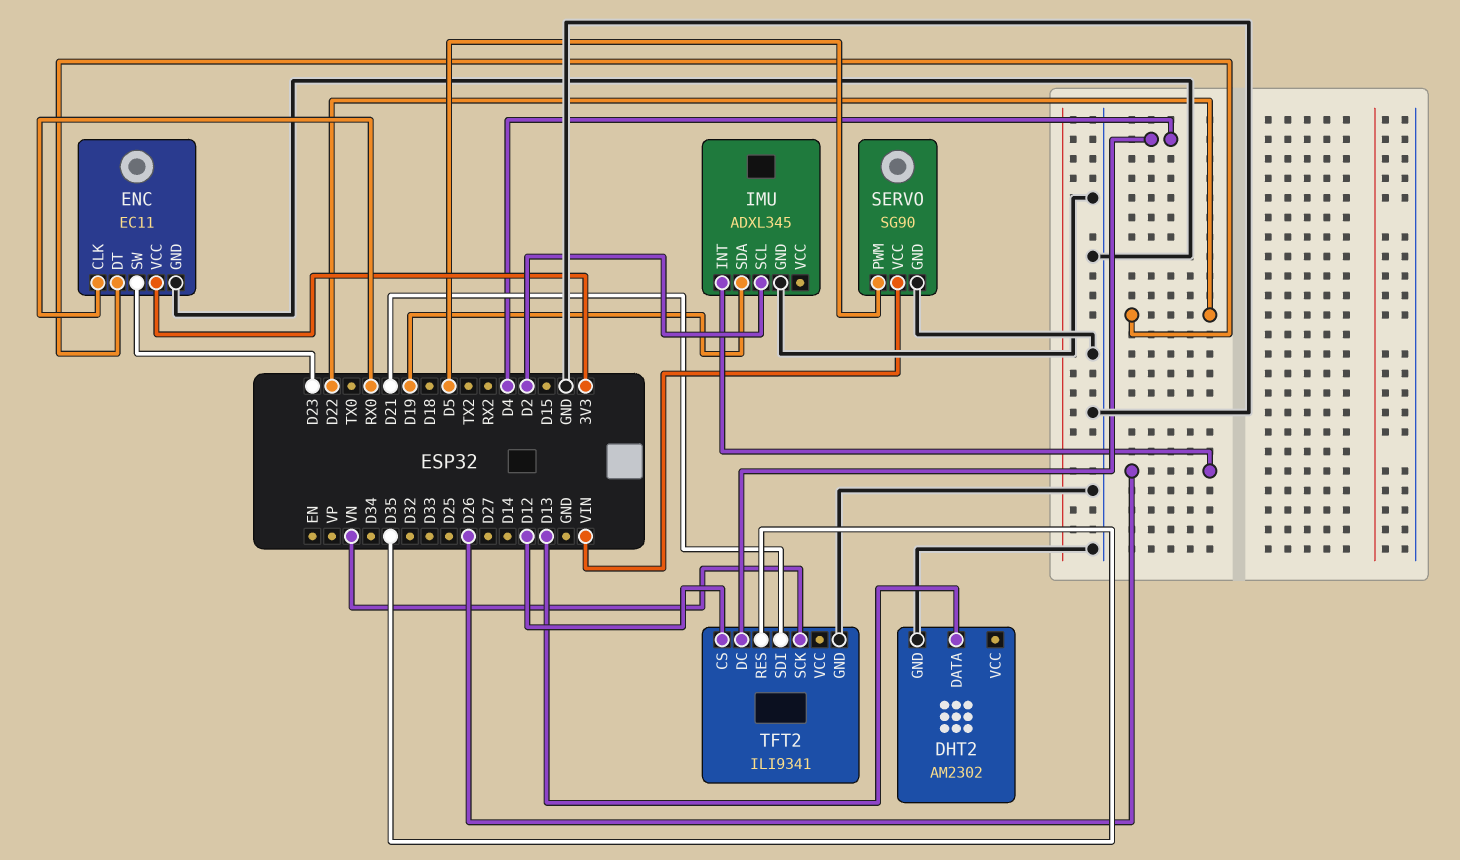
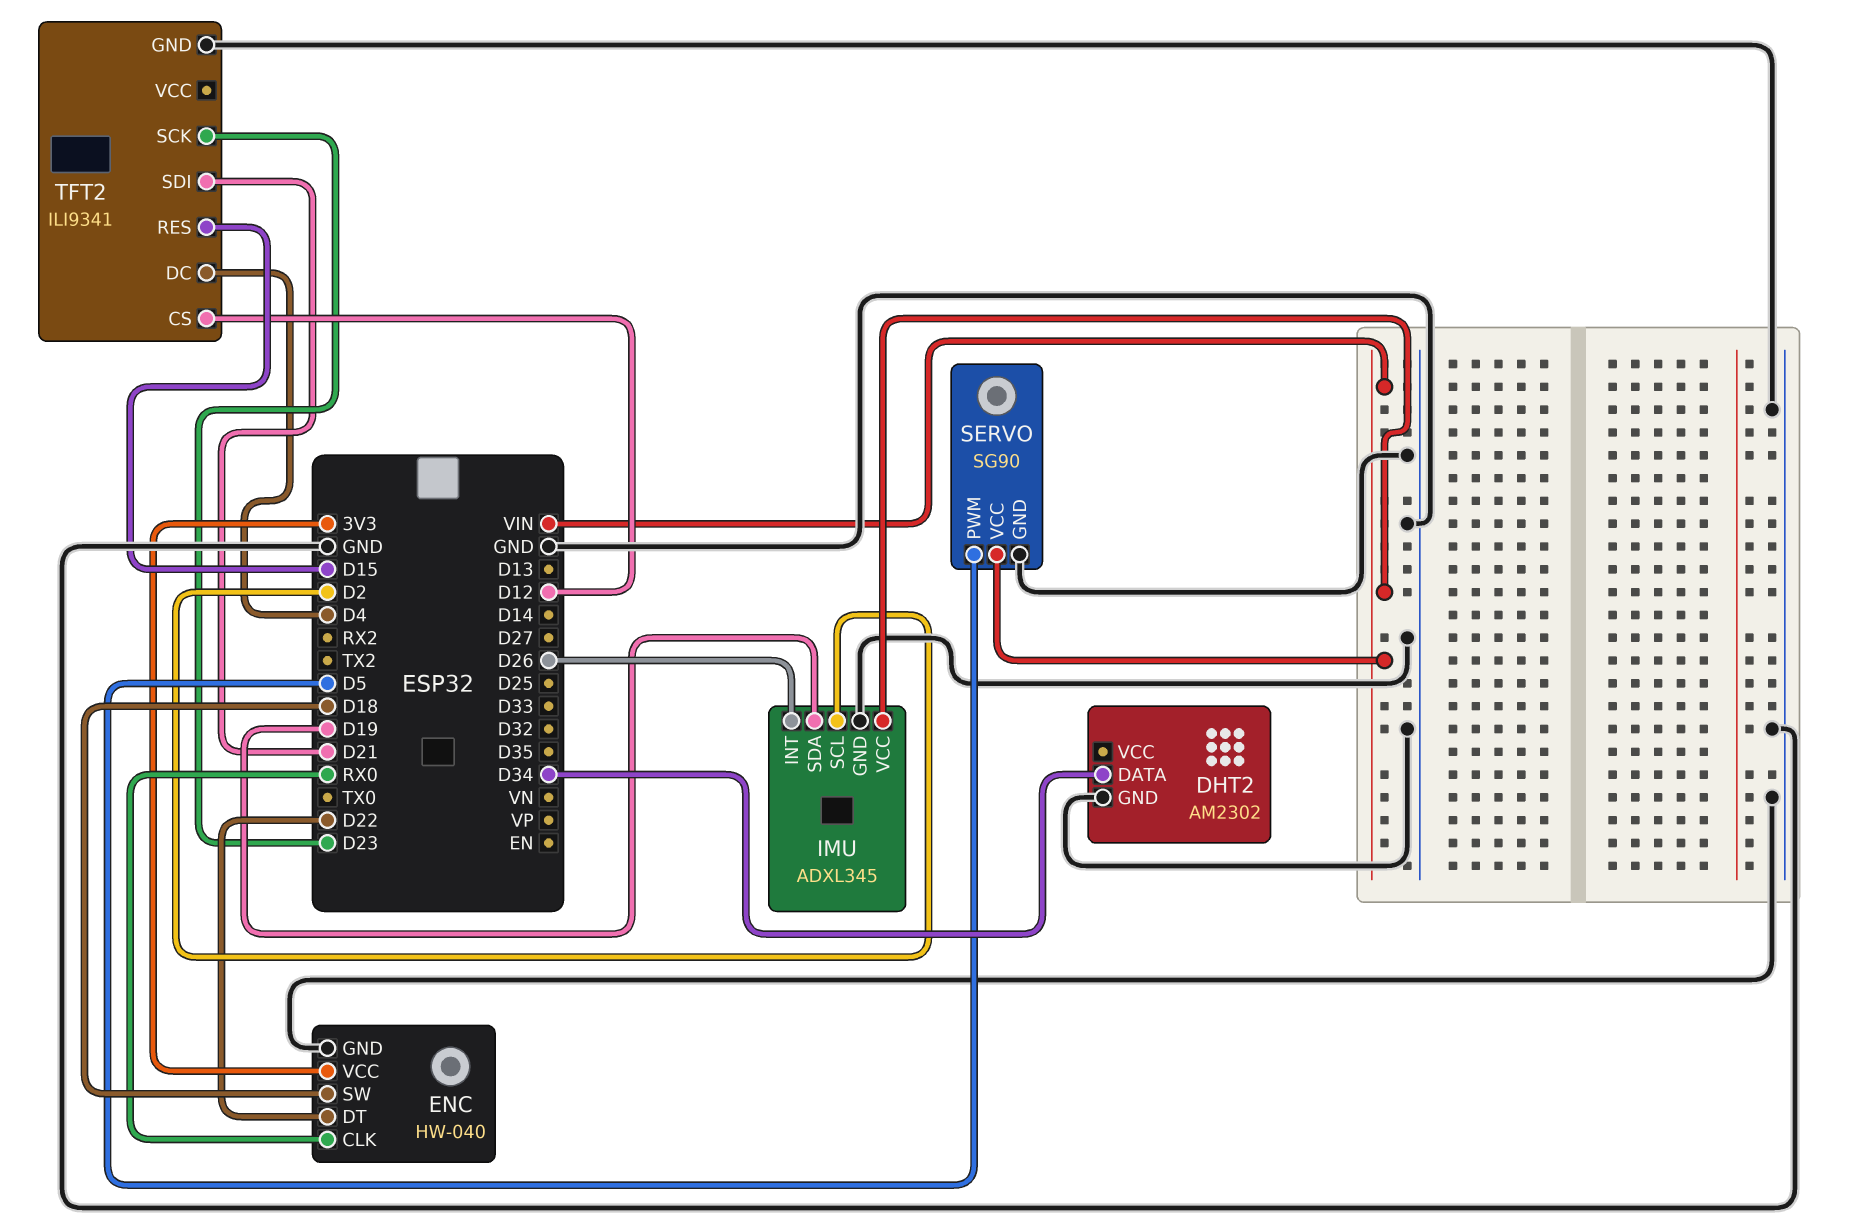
DHT2 pin DATA: D13 -> D34
ENC: EC11 -> HW-040
ENC pin SW: D23 -> D18
IMU pin VCC: none -> VIN
TFT2 pin RES: D35 -> D15
TFT2 pin SCK: VN -> D23

